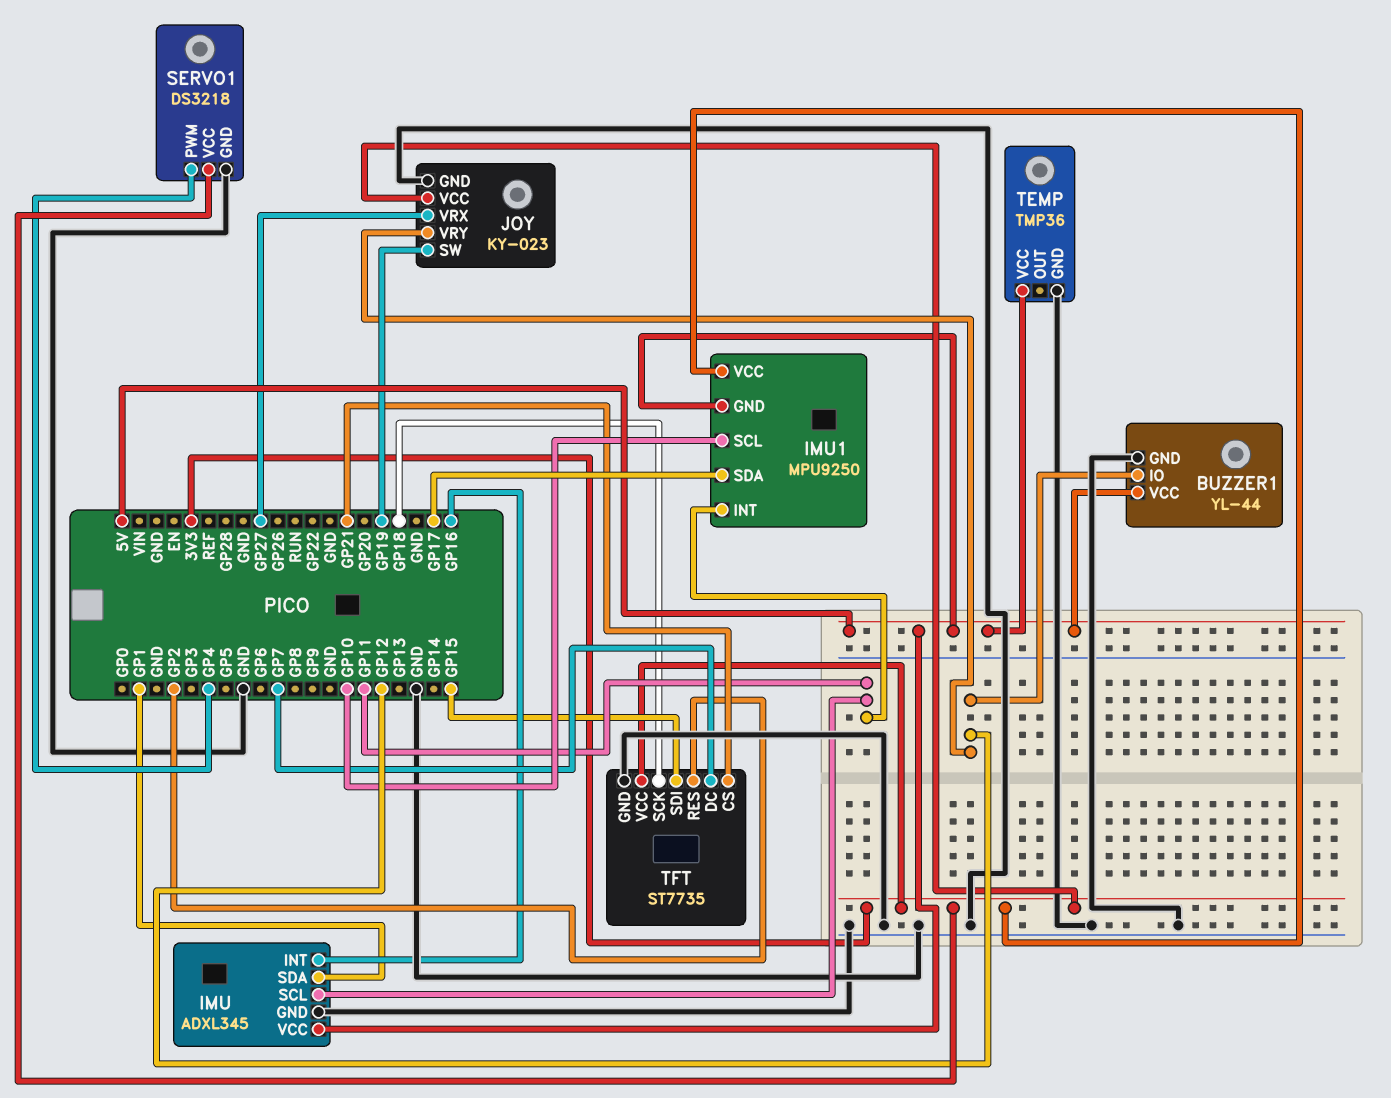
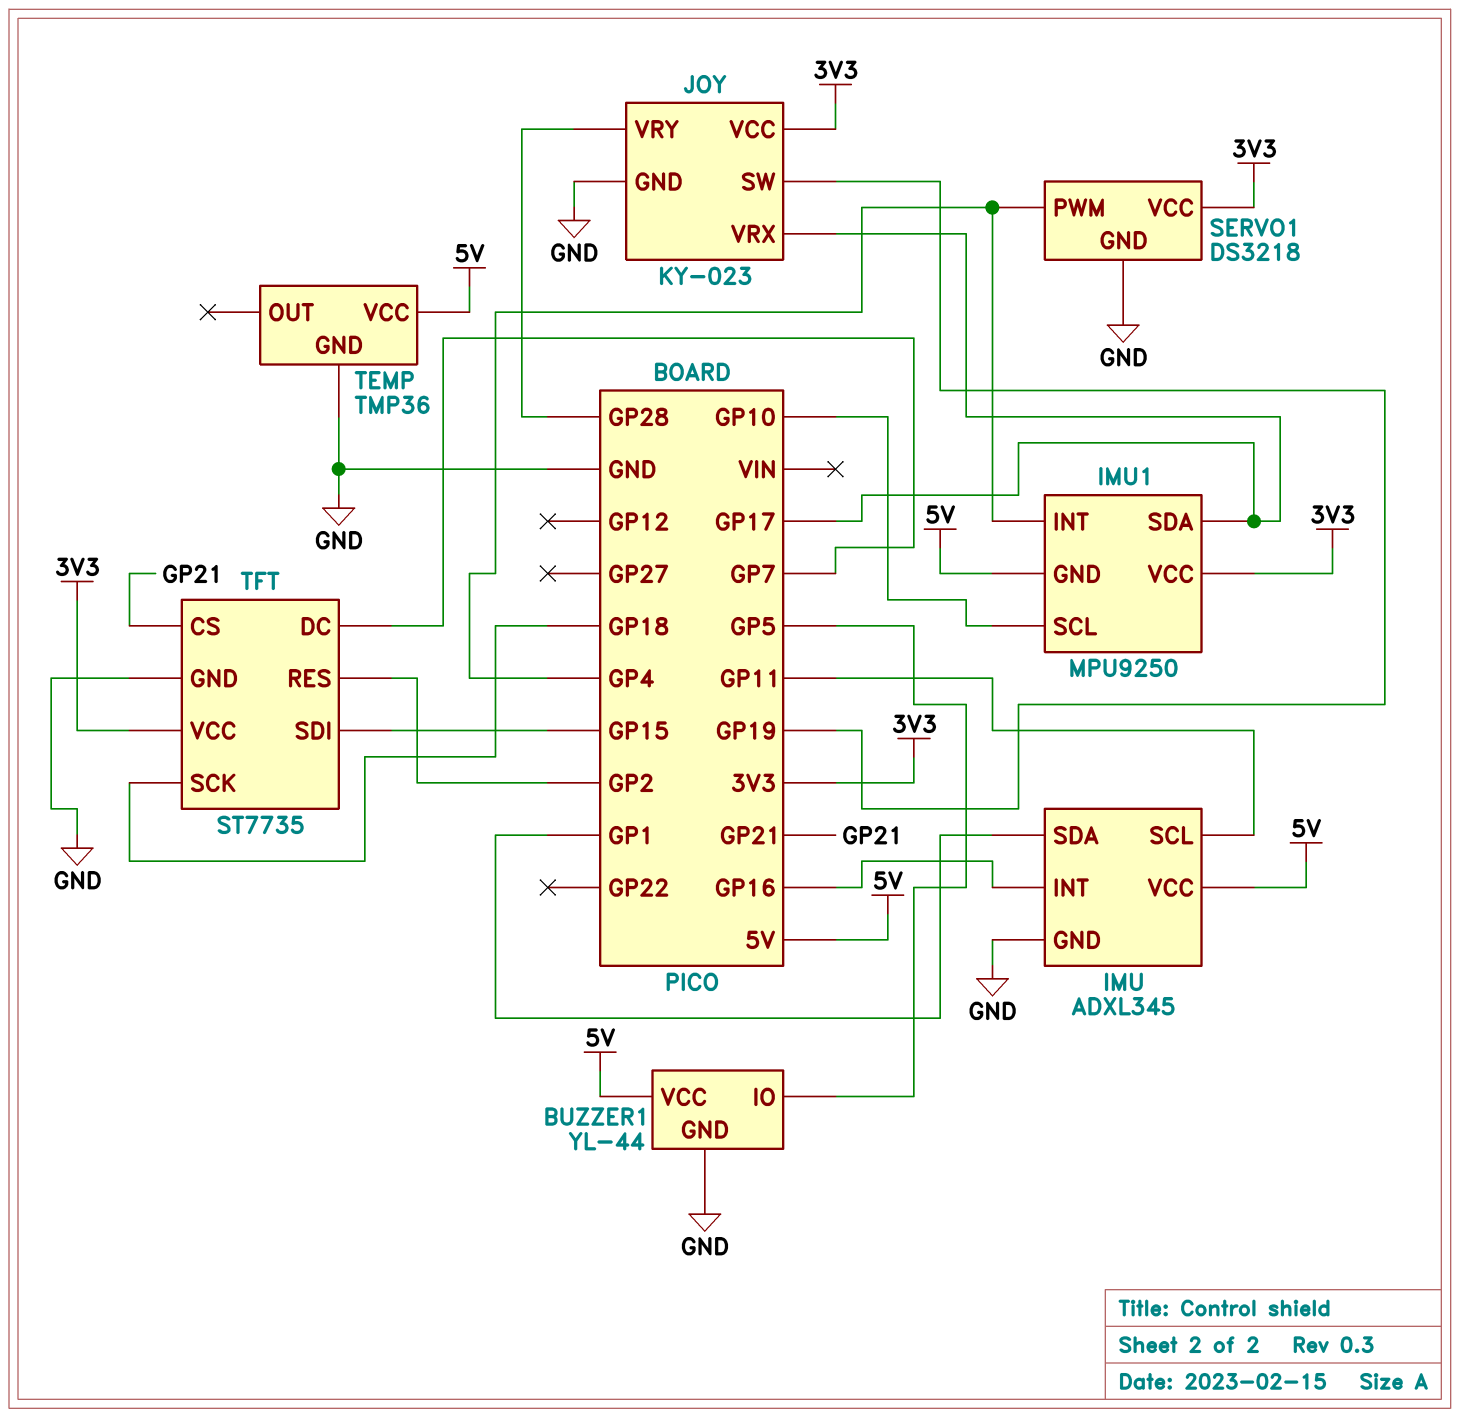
BUZZER1 pin IO: GP12 -> GP5
IMU1 pin INT: GP11 -> GP4
JOY pin VRX: GP27 -> GP17
JOY pin VRY: GP12 -> GP28

